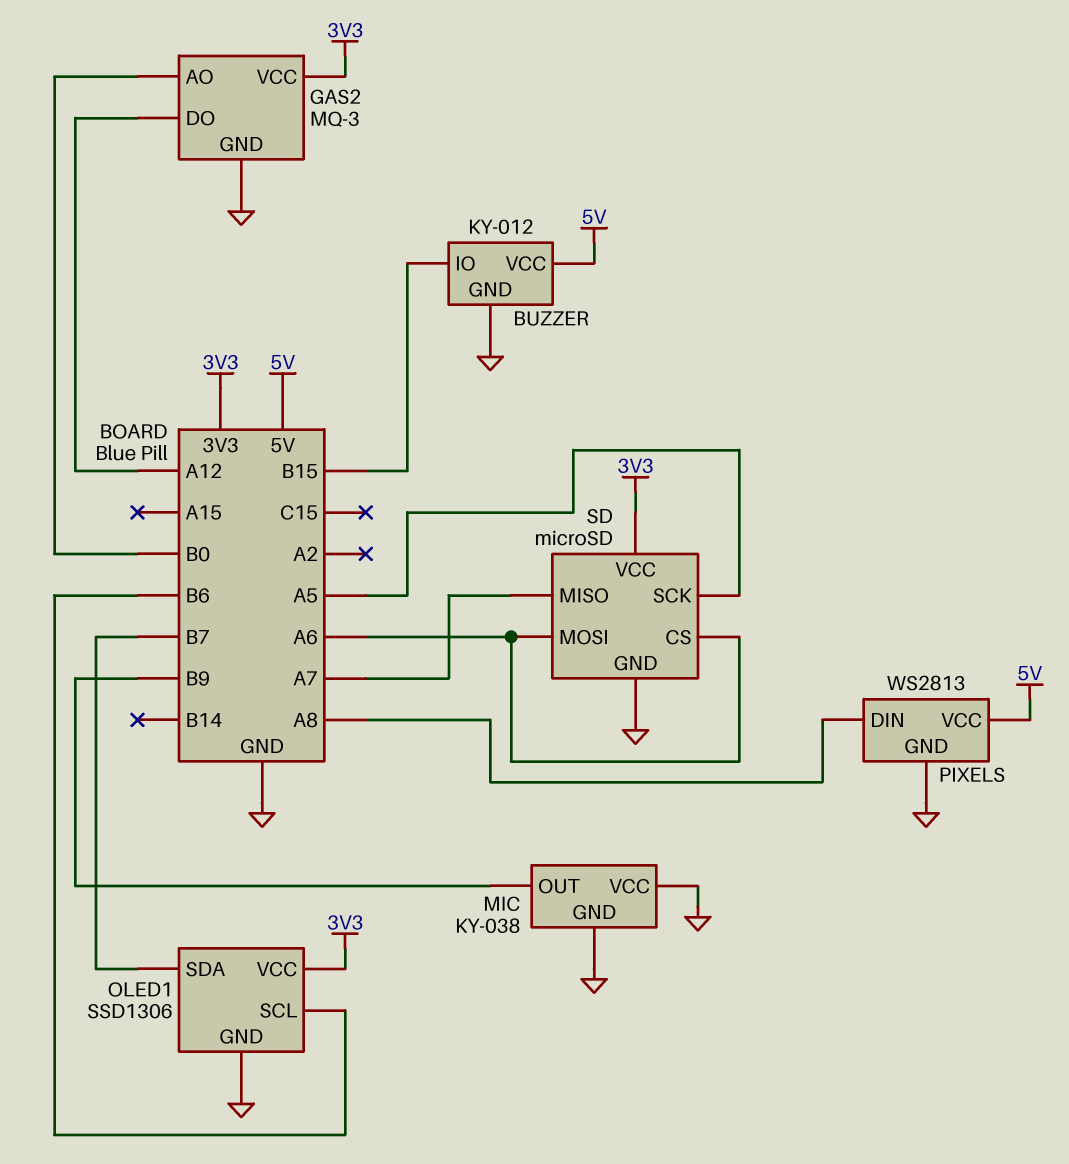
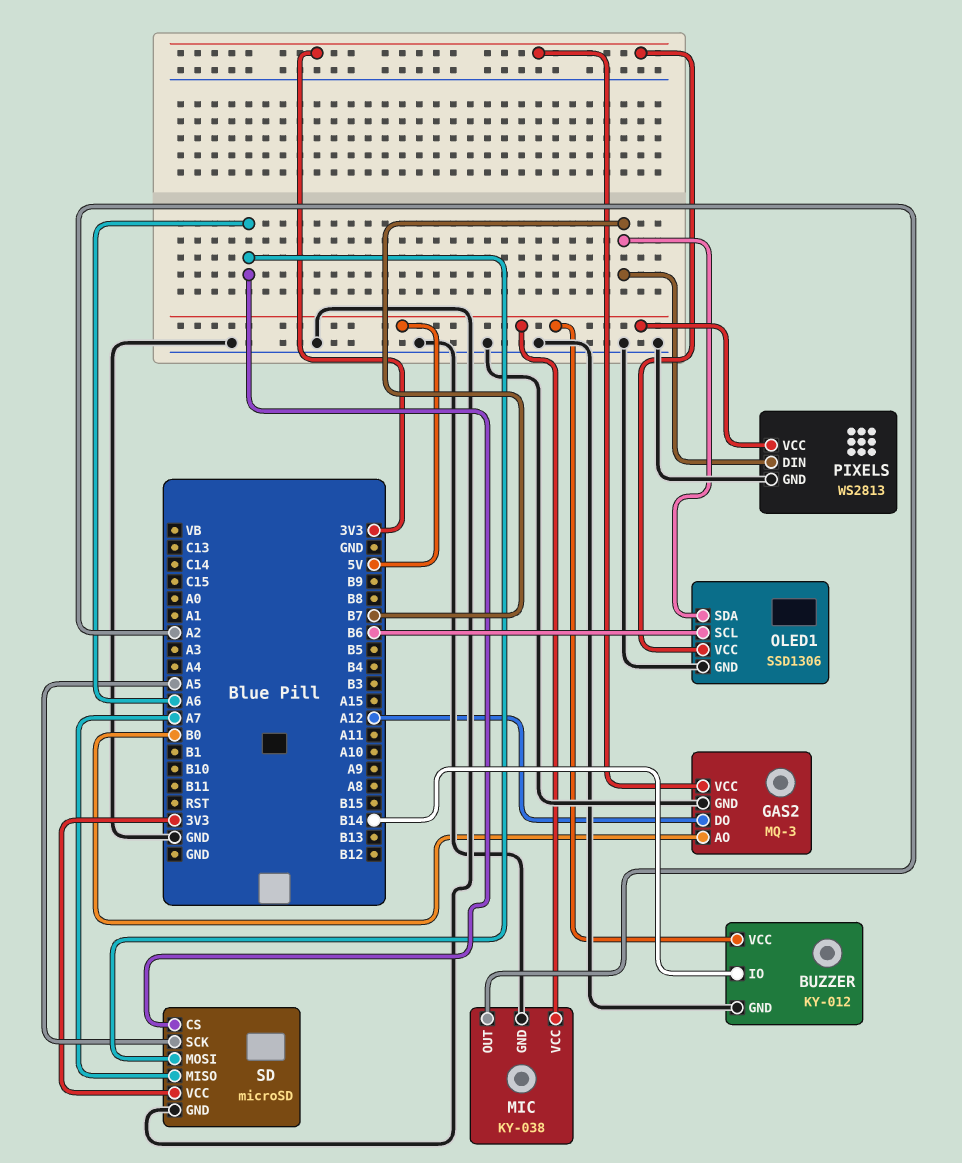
BUZZER pin IO: B15 -> B14
MIC pin OUT: B9 -> A2
MIC pin VCC: GND -> 5V
PIXELS pin DIN: A8 -> B7

